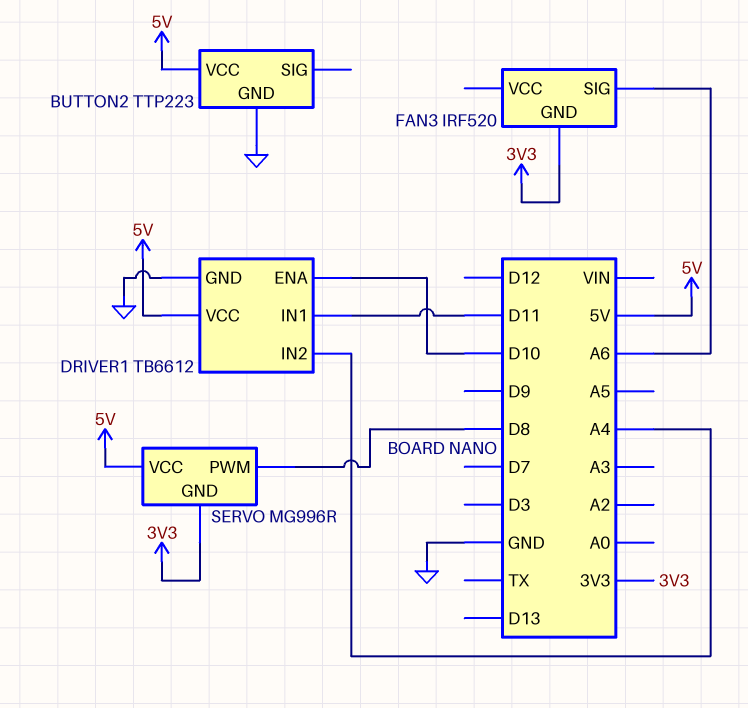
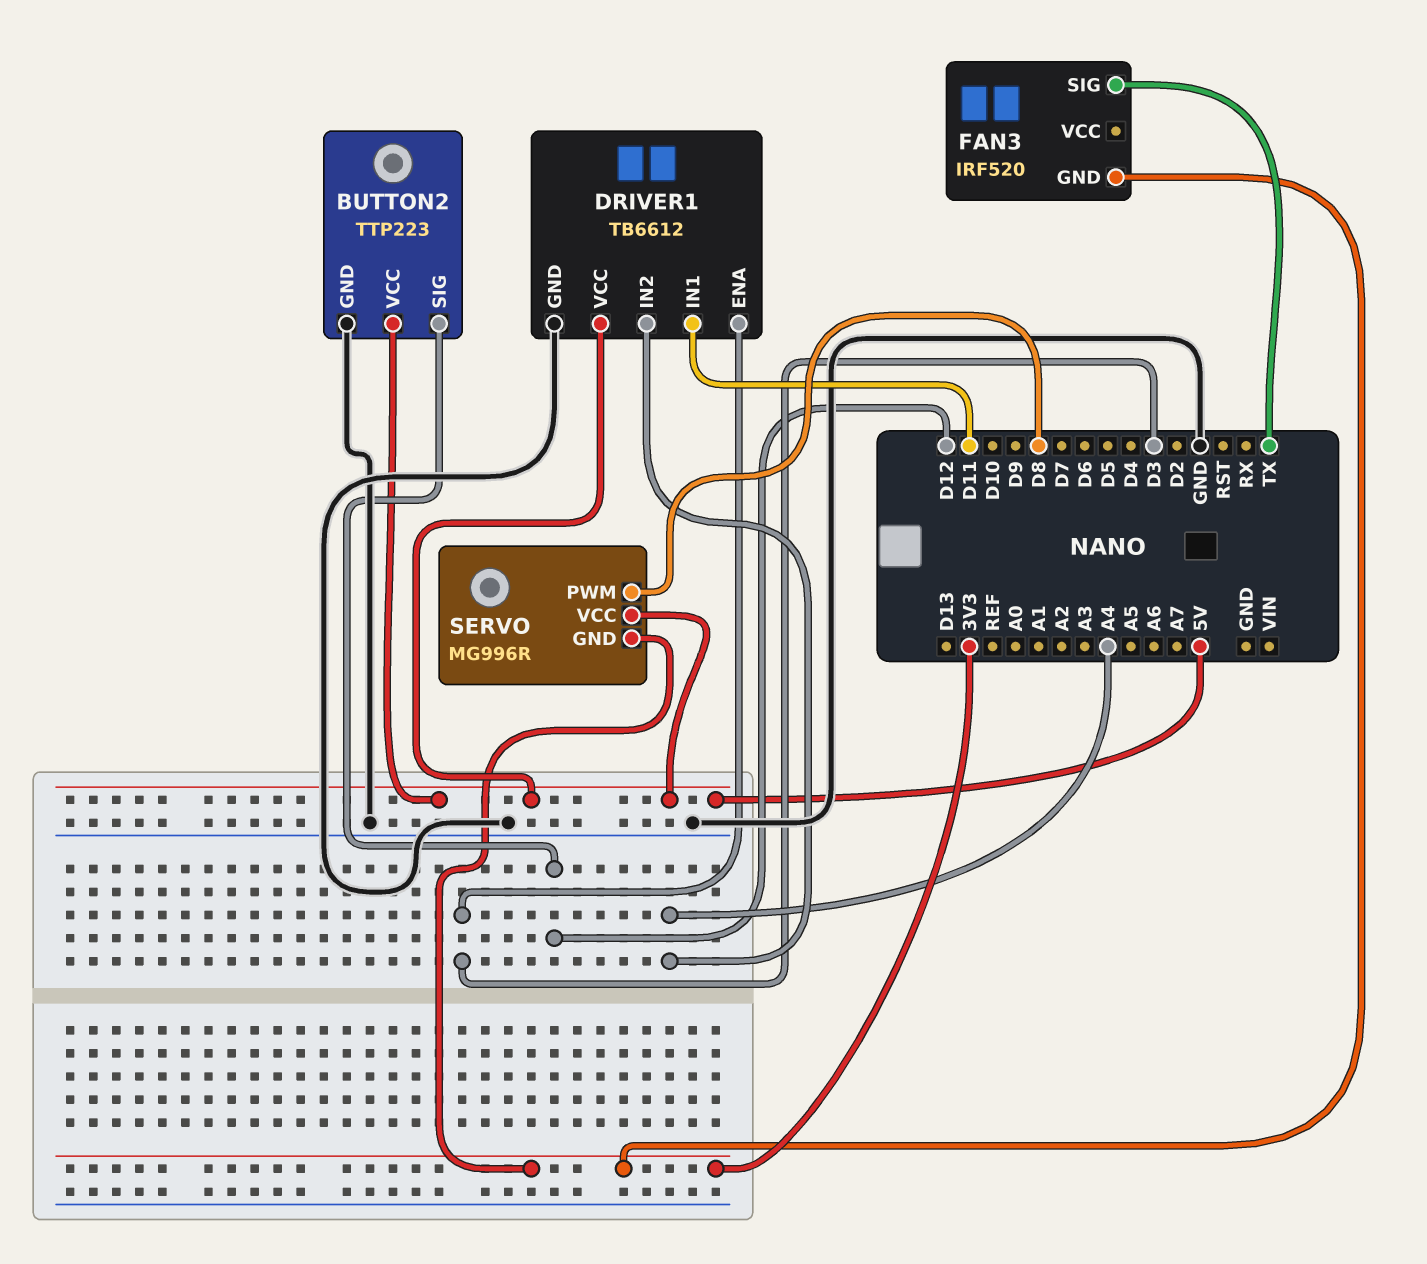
BUTTON2 pin SIG: none -> D12
DRIVER1 pin ENA: D10 -> D3
FAN3 pin SIG: A6 -> TX

